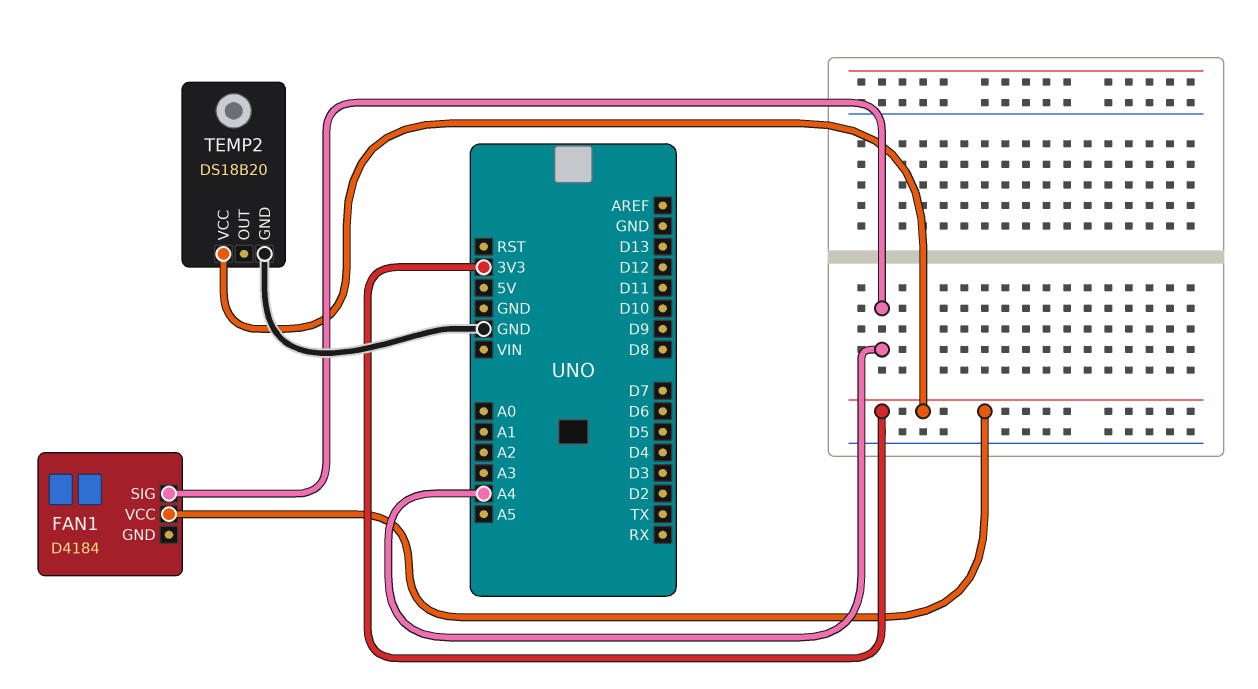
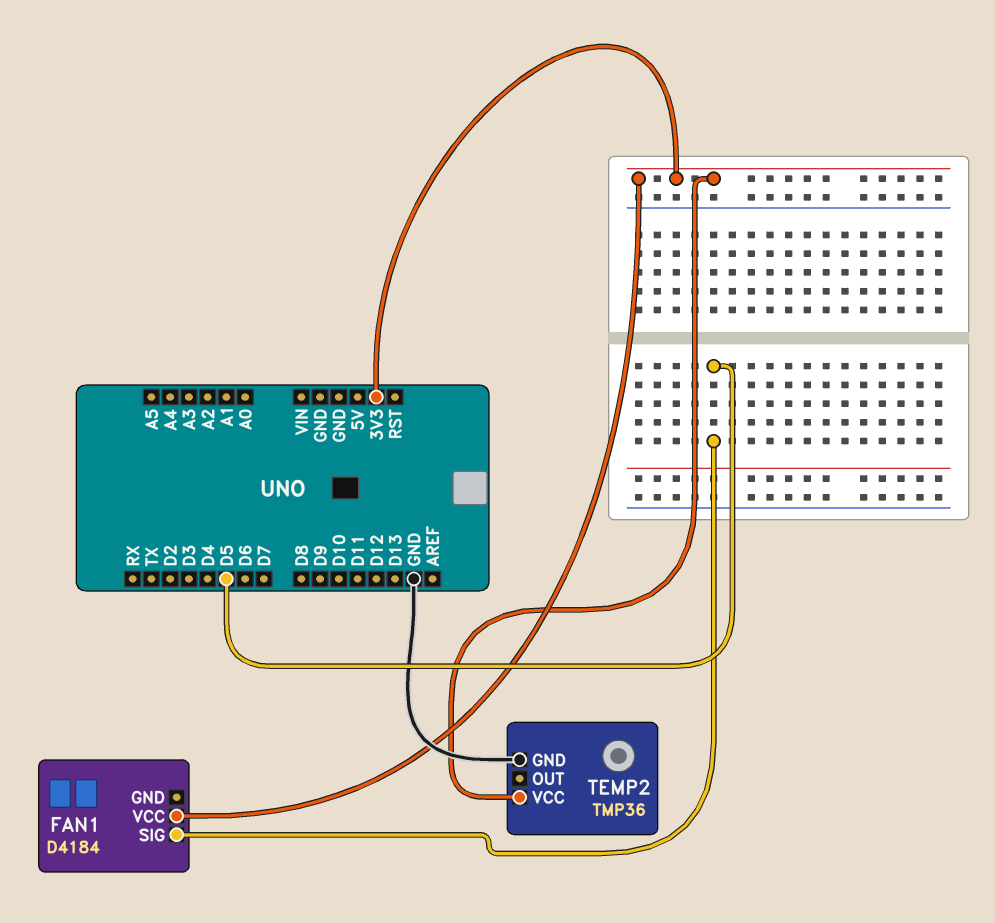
FAN1 pin SIG: A4 -> D5
TEMP2: DS18B20 -> TMP36

